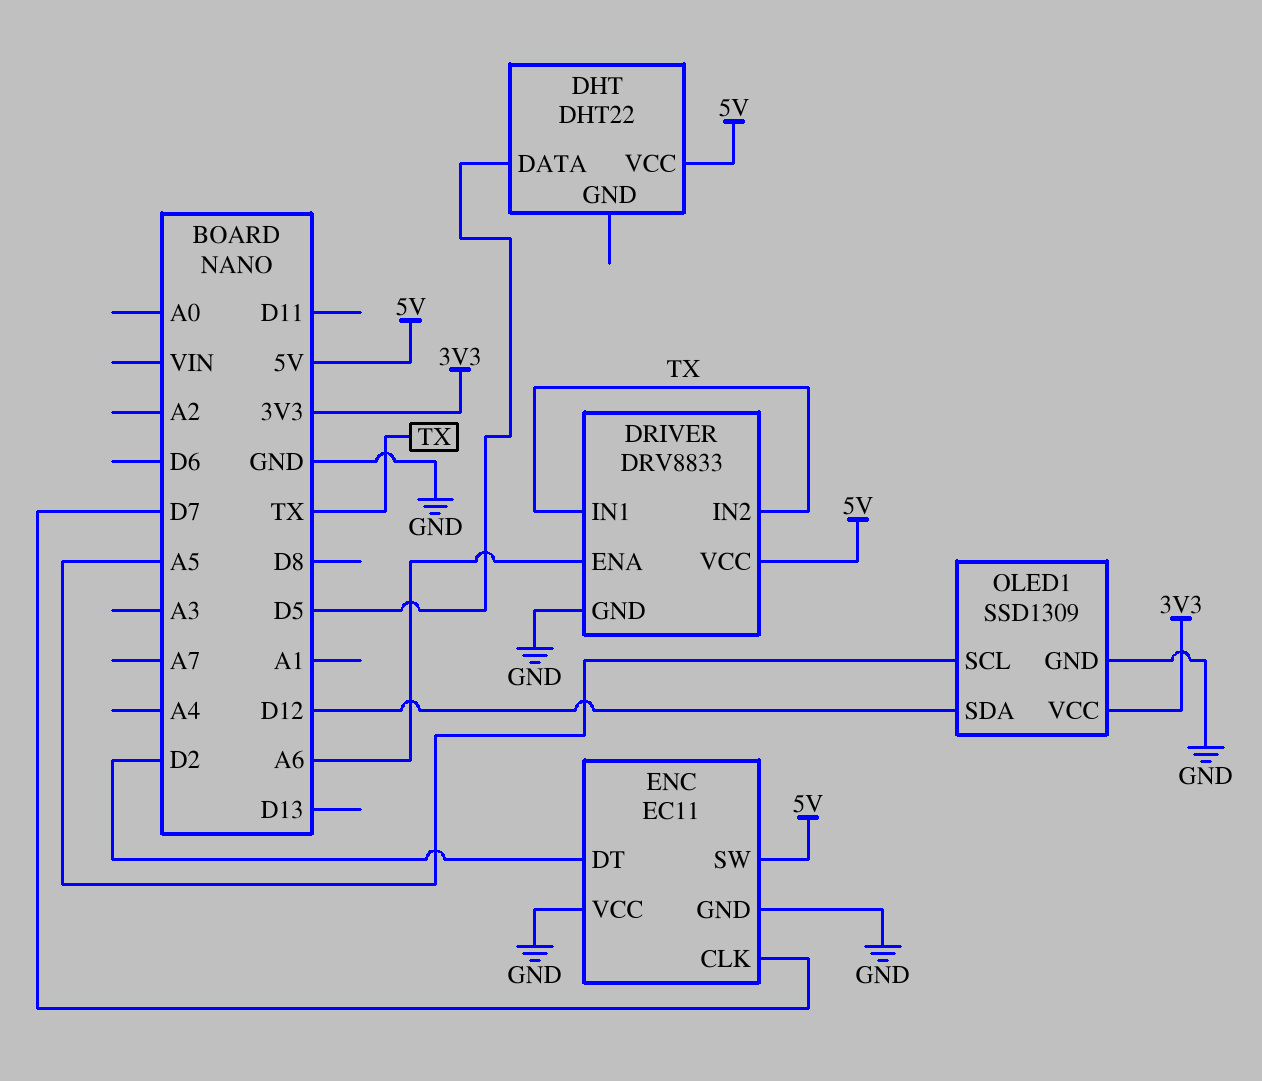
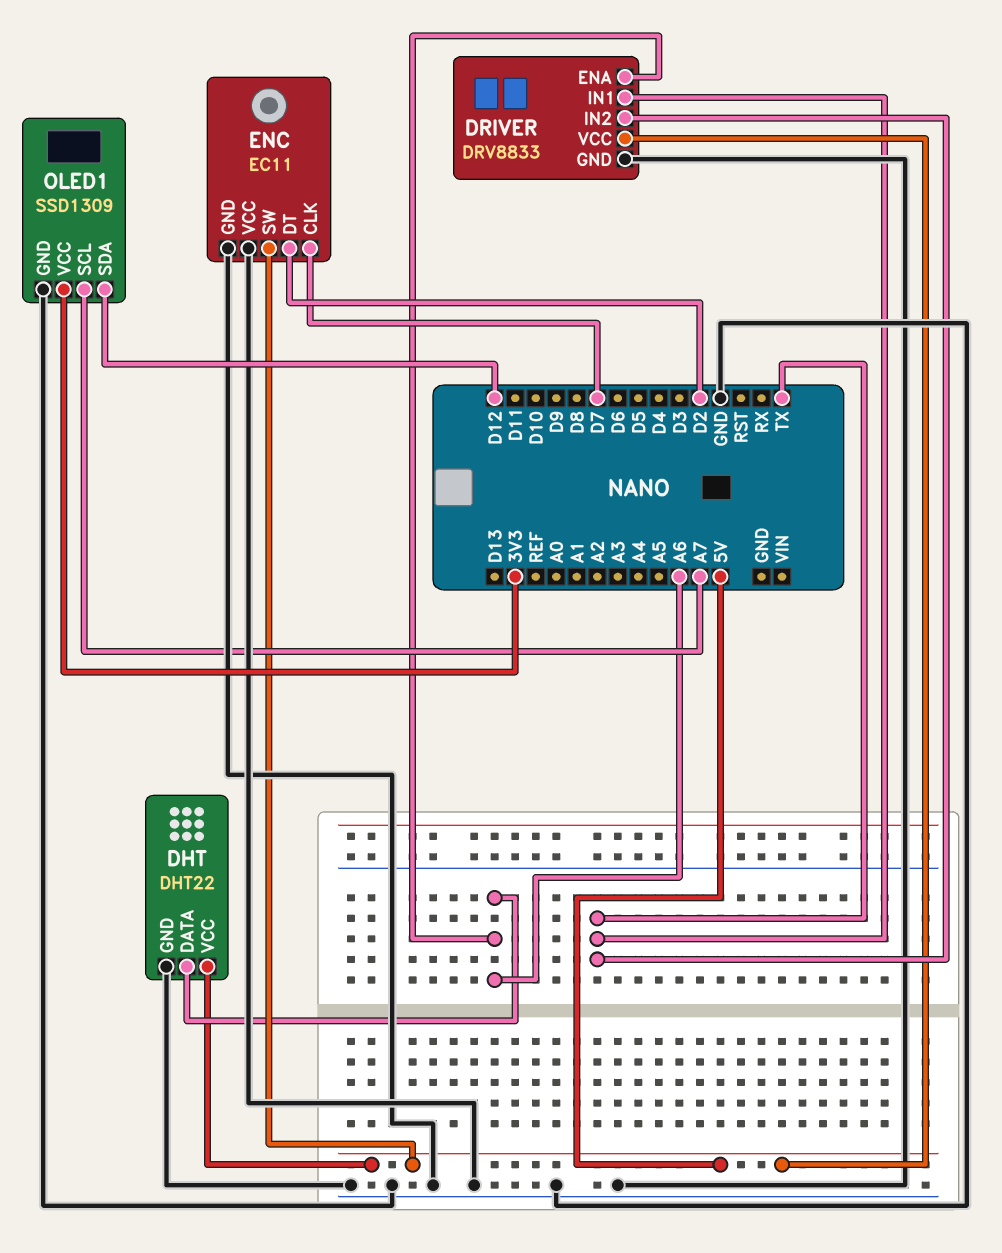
DHT pin DATA: D5 -> A6
DHT pin GND: none -> GND
OLED1 pin SCL: A5 -> A7

